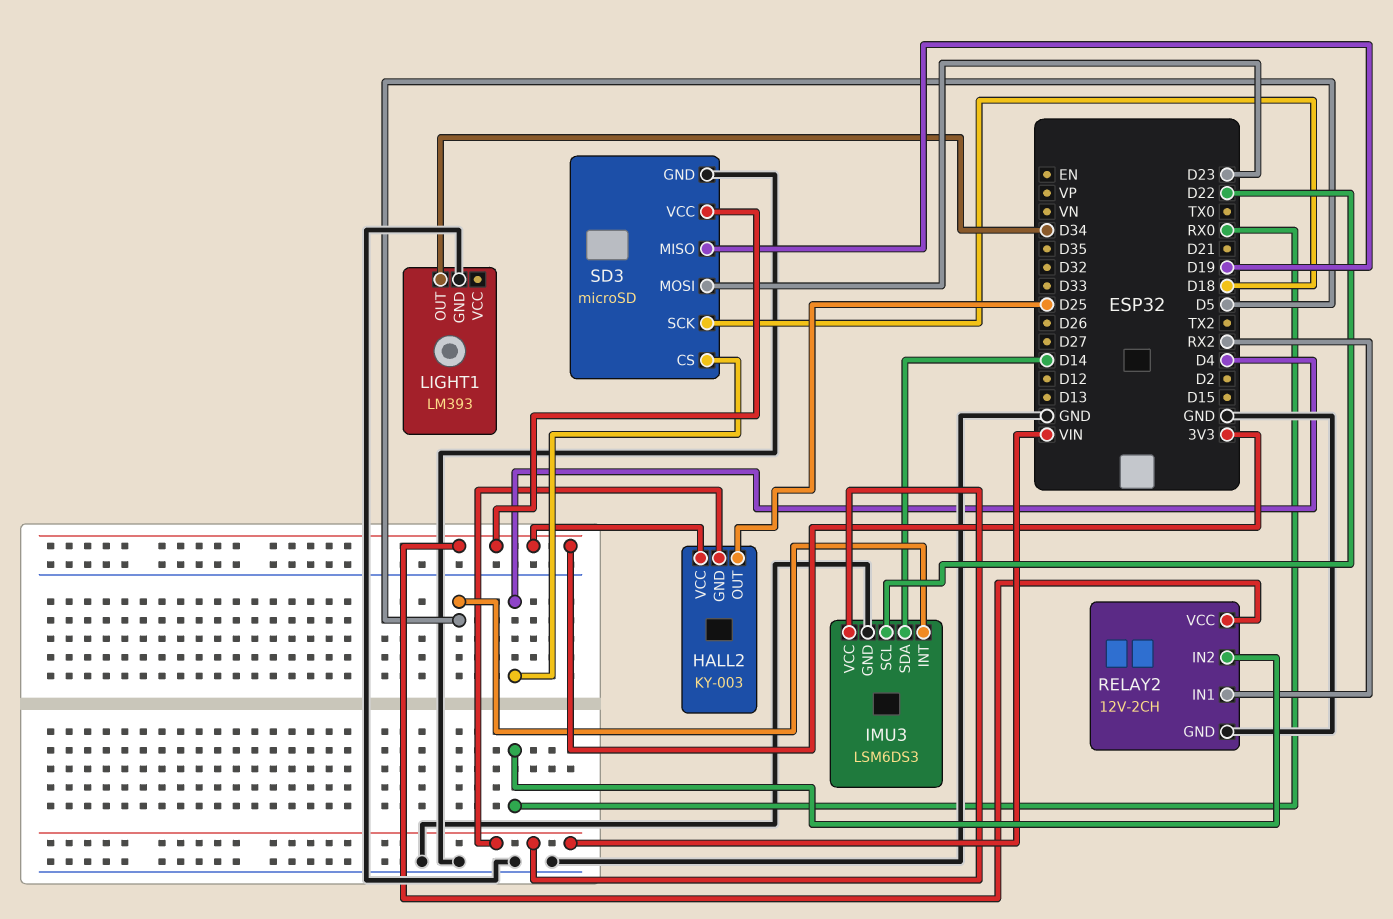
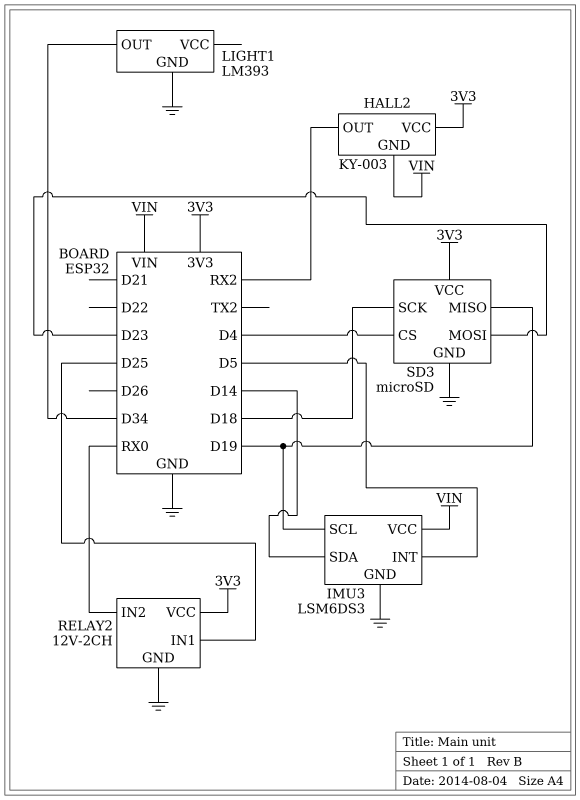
HALL2 pin OUT: D25 -> RX2
IMU3 pin SCL: D22 -> D19
RELAY2 pin IN1: RX2 -> D25

